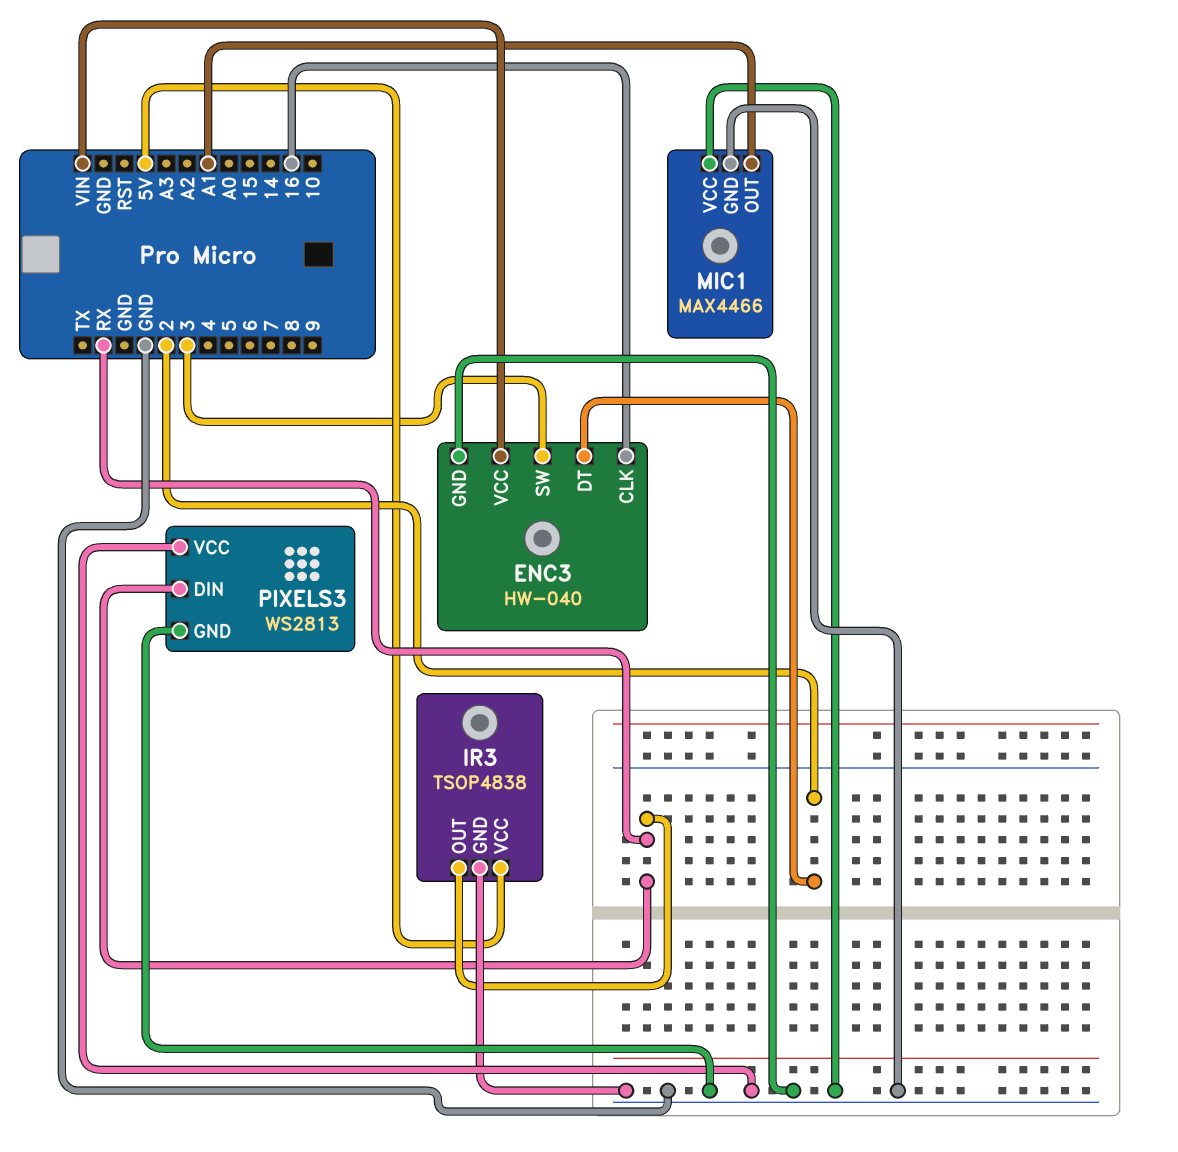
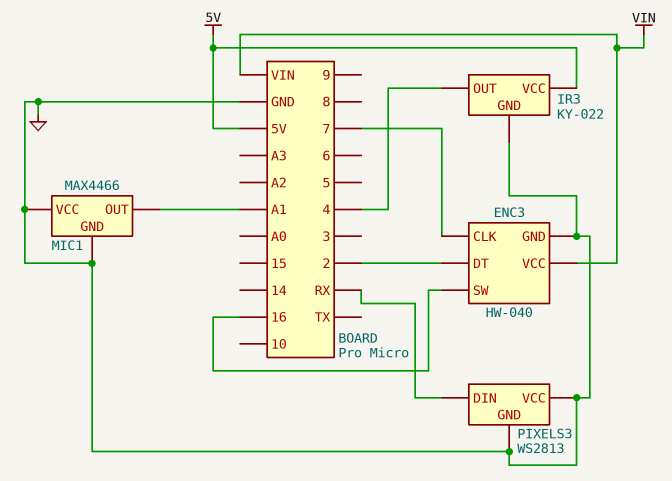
ENC3 pin CLK: 16 -> 7
ENC3 pin SW: 3 -> 16
IR3: TSOP4838 -> KY-022
IR3 pin OUT: RX -> 4

